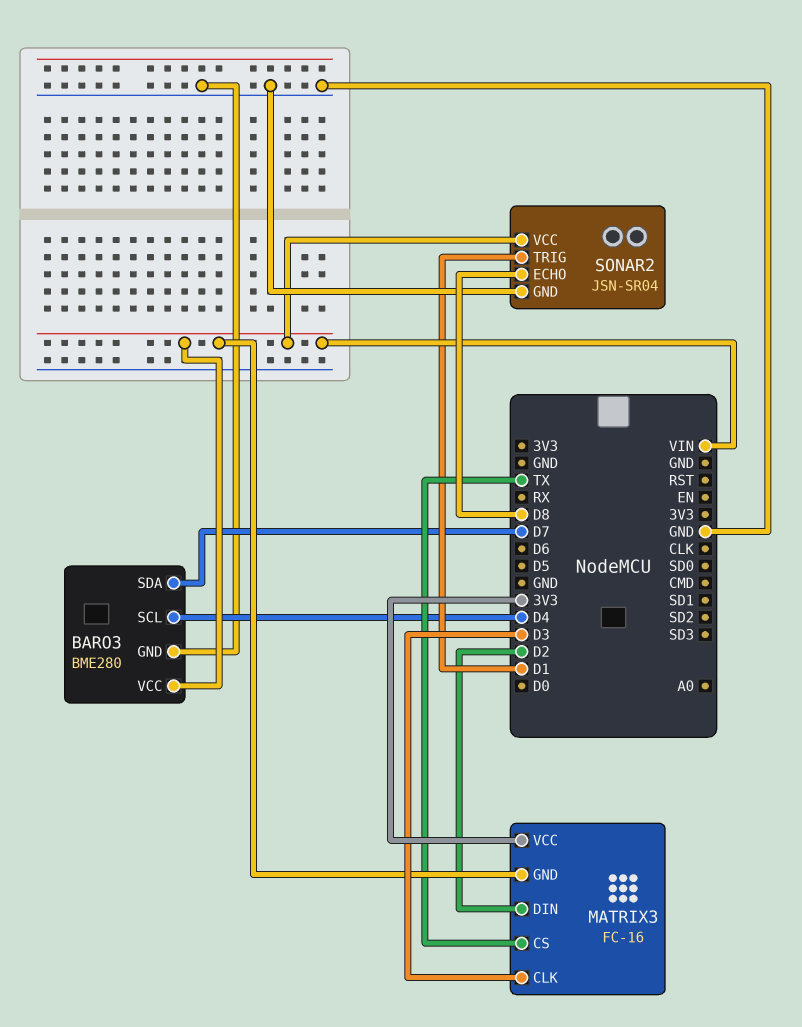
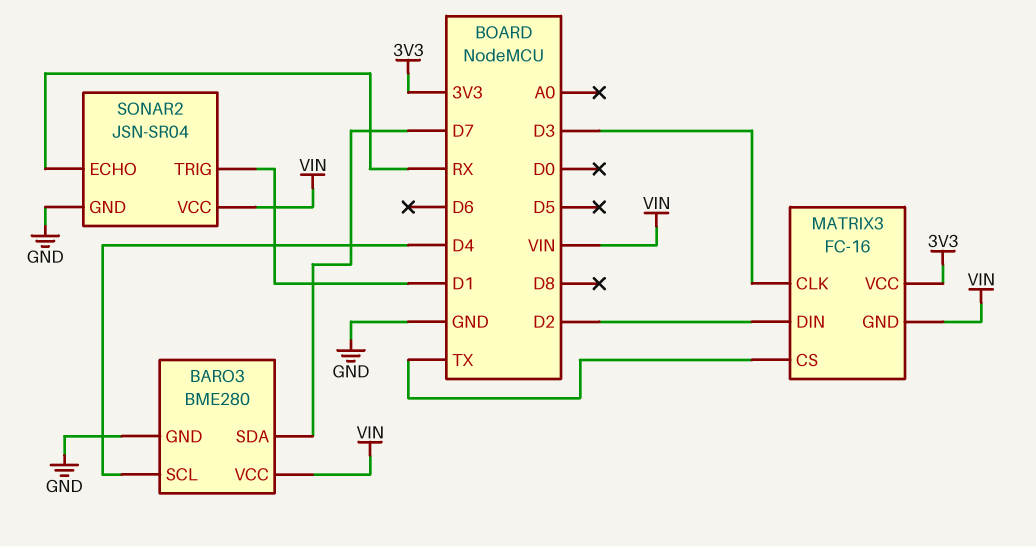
SONAR2 pin ECHO: D8 -> RX

